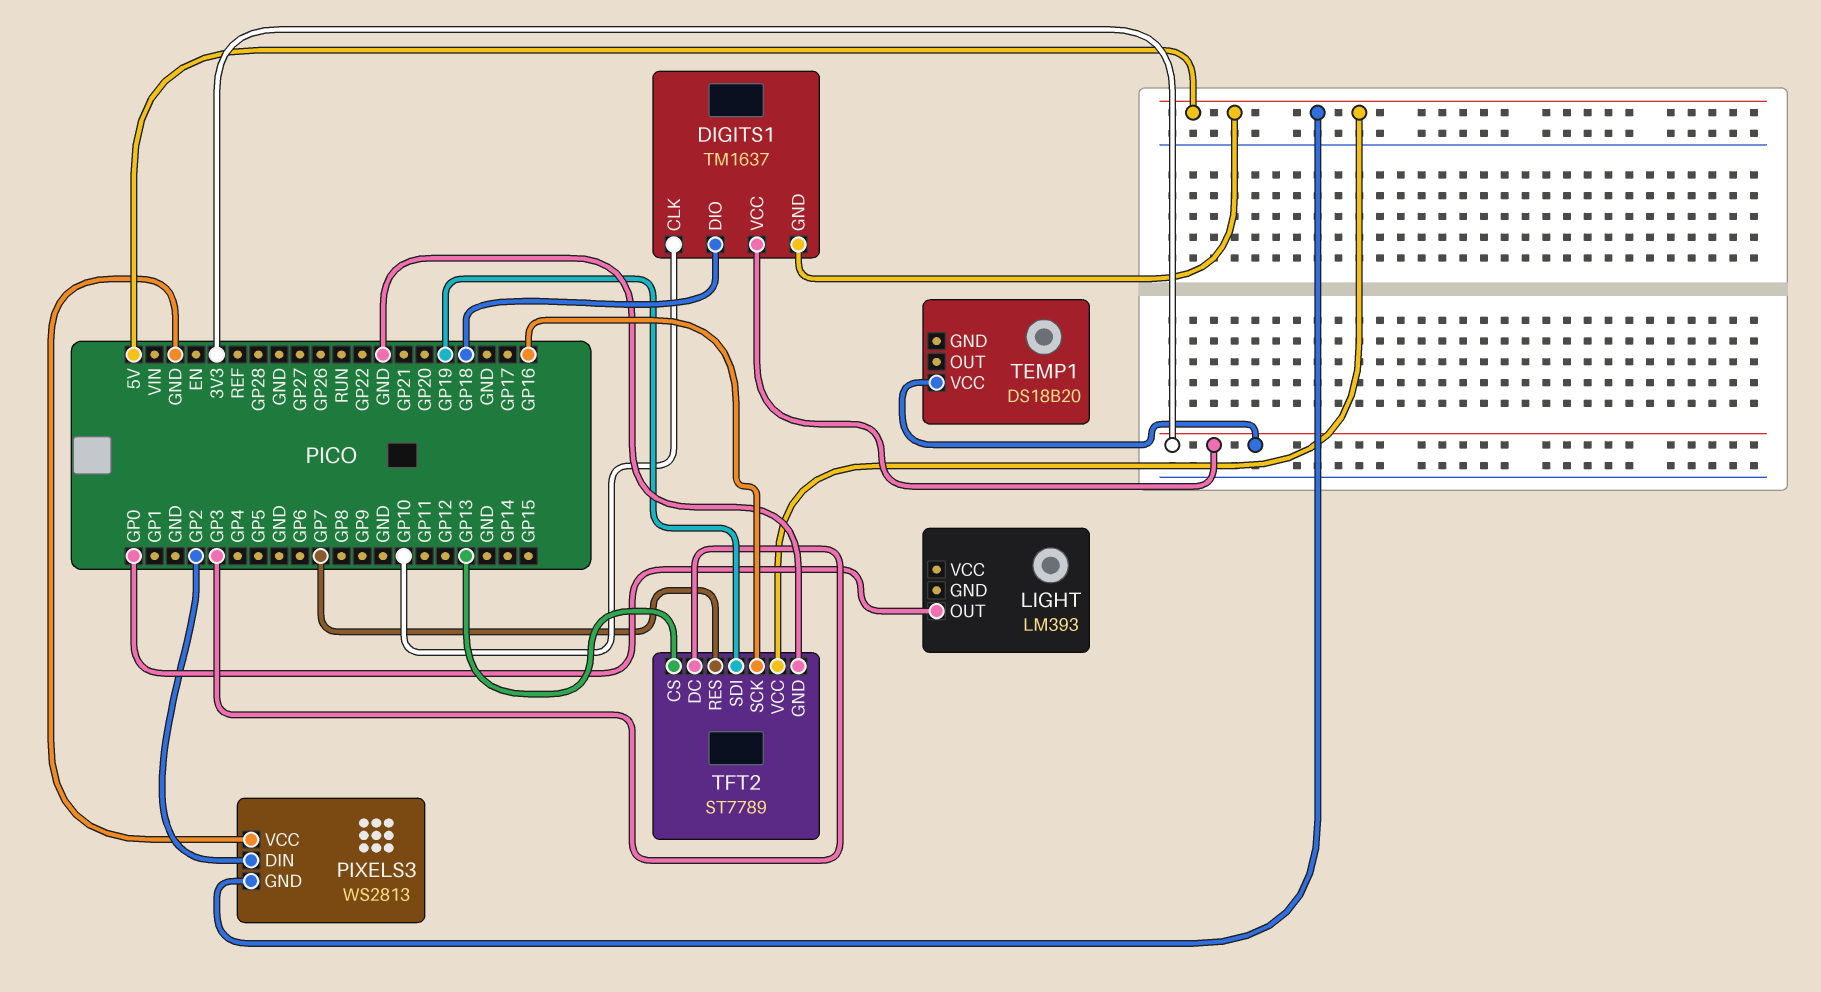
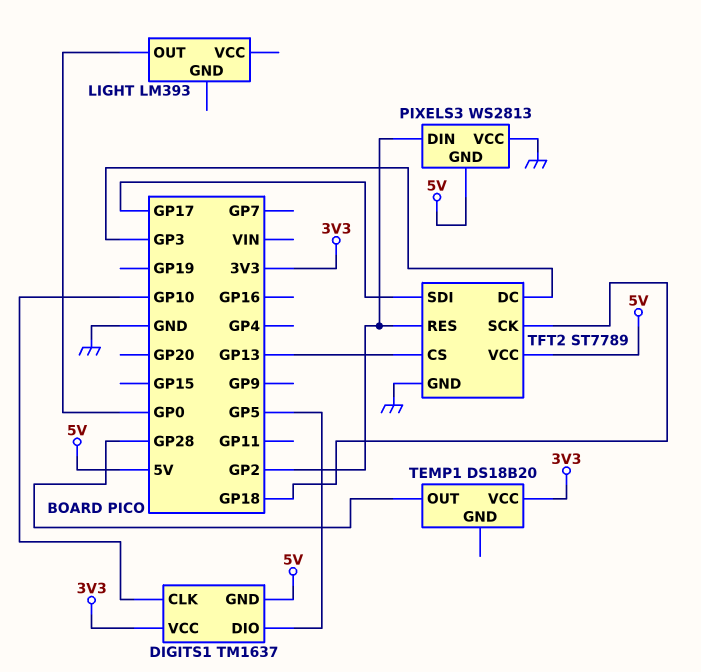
DIGITS1 pin DIO: GP18 -> GP5
TEMP1 pin OUT: none -> GP28
TFT2 pin RES: GP7 -> GP2
TFT2 pin SCK: GP16 -> GP18
TFT2 pin SDI: GP19 -> GP17

